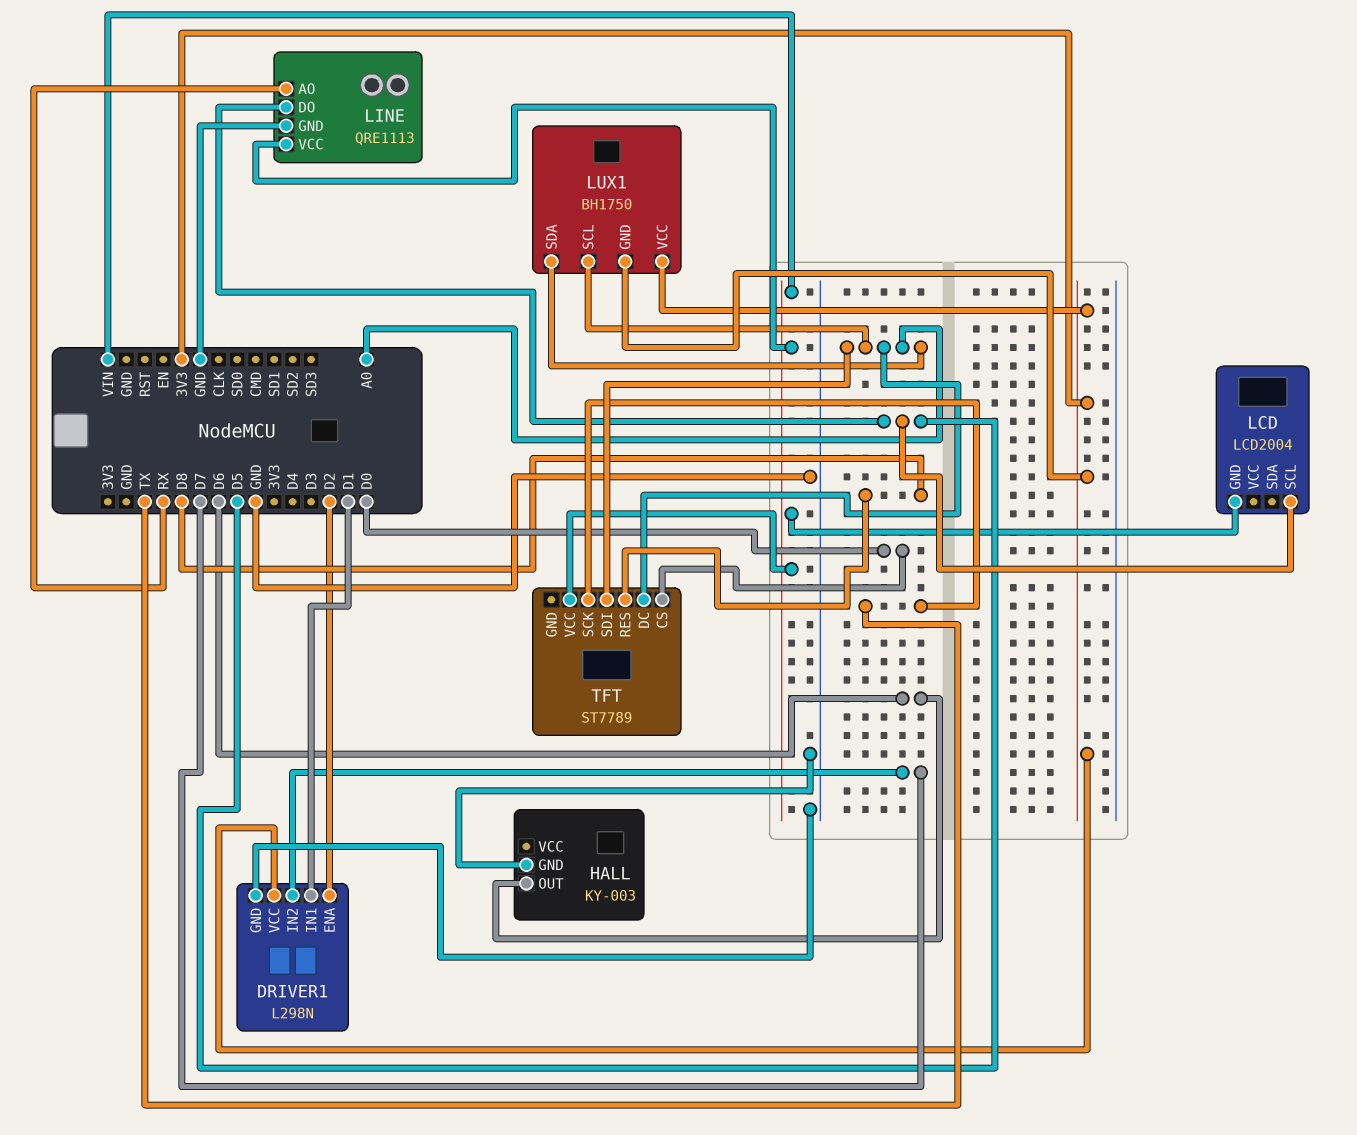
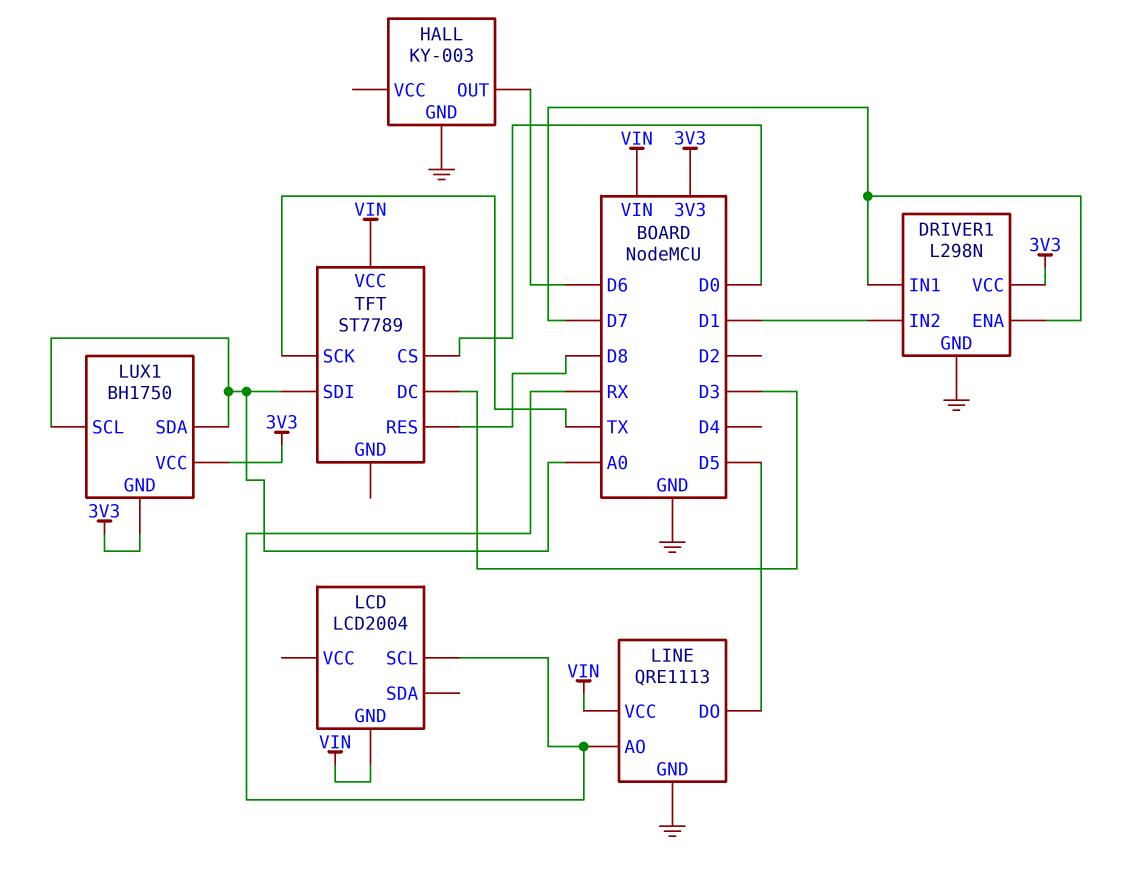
DRIVER1 pin ENA: D2 -> D7
DRIVER1 pin IN1: D1 -> D7
DRIVER1 pin IN2: D7 -> D1
LCD pin SCL: D5 -> RX
TFT pin DC: A0 -> D3

